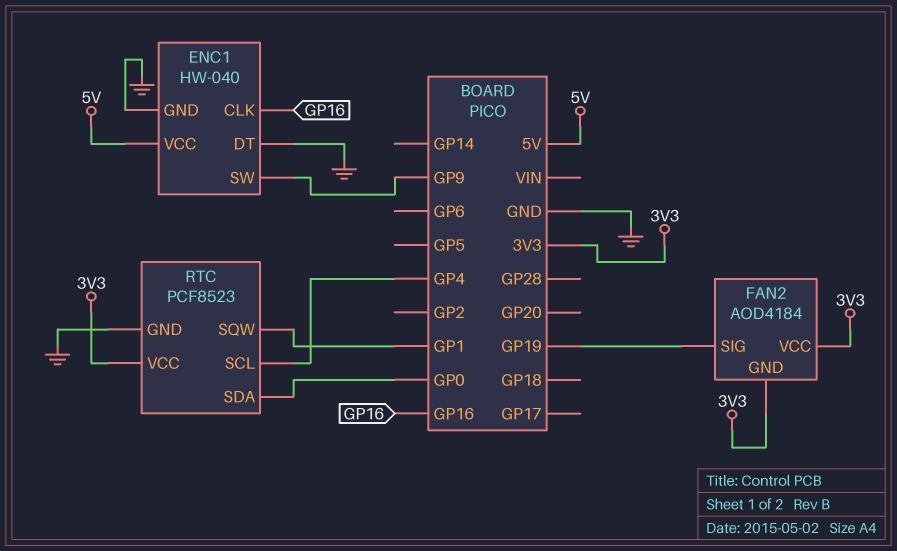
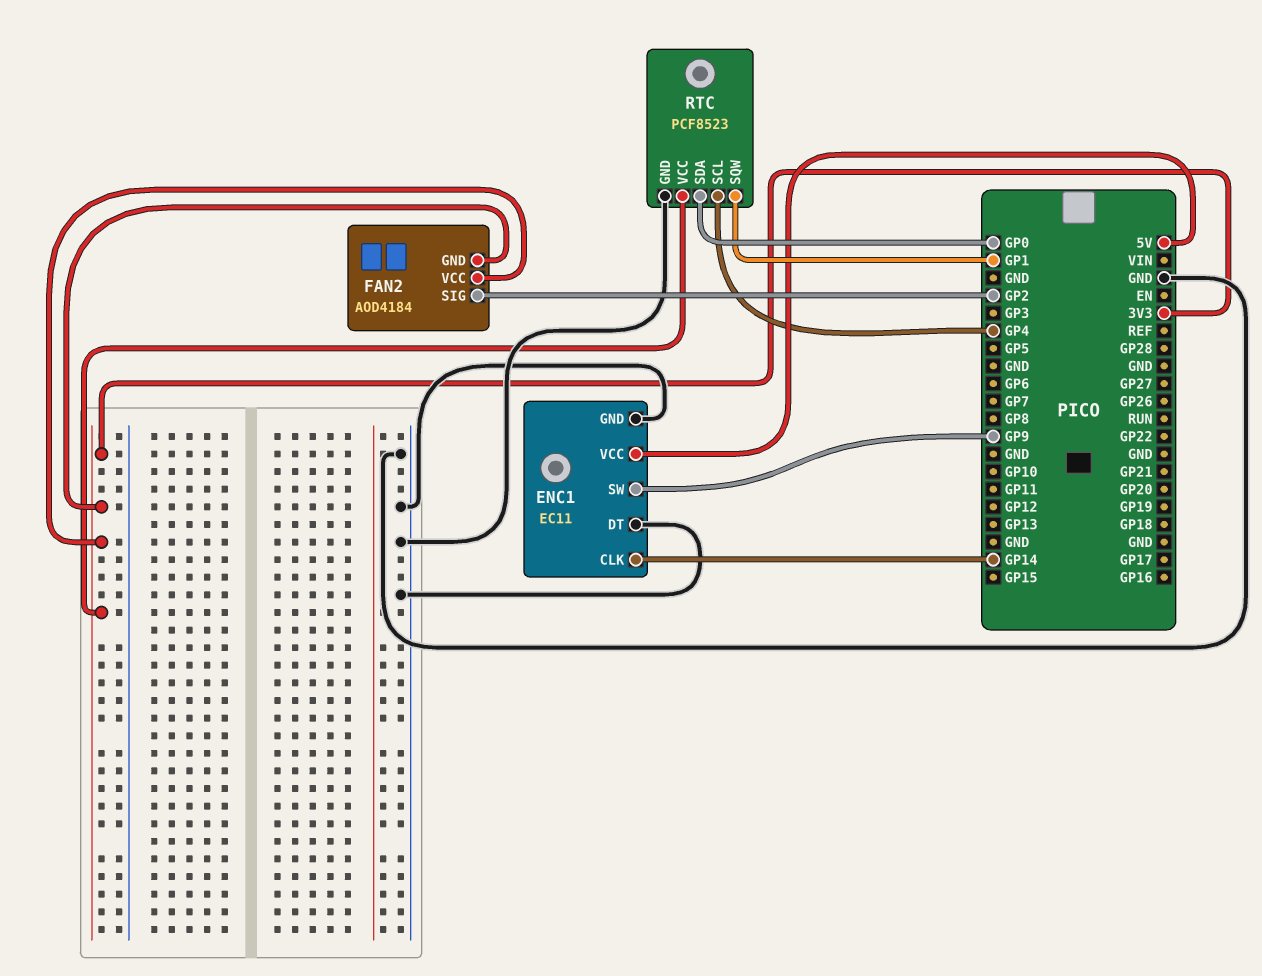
ENC1: HW-040 -> EC11
ENC1 pin CLK: GP16 -> GP14
FAN2 pin SIG: GP19 -> GP2

